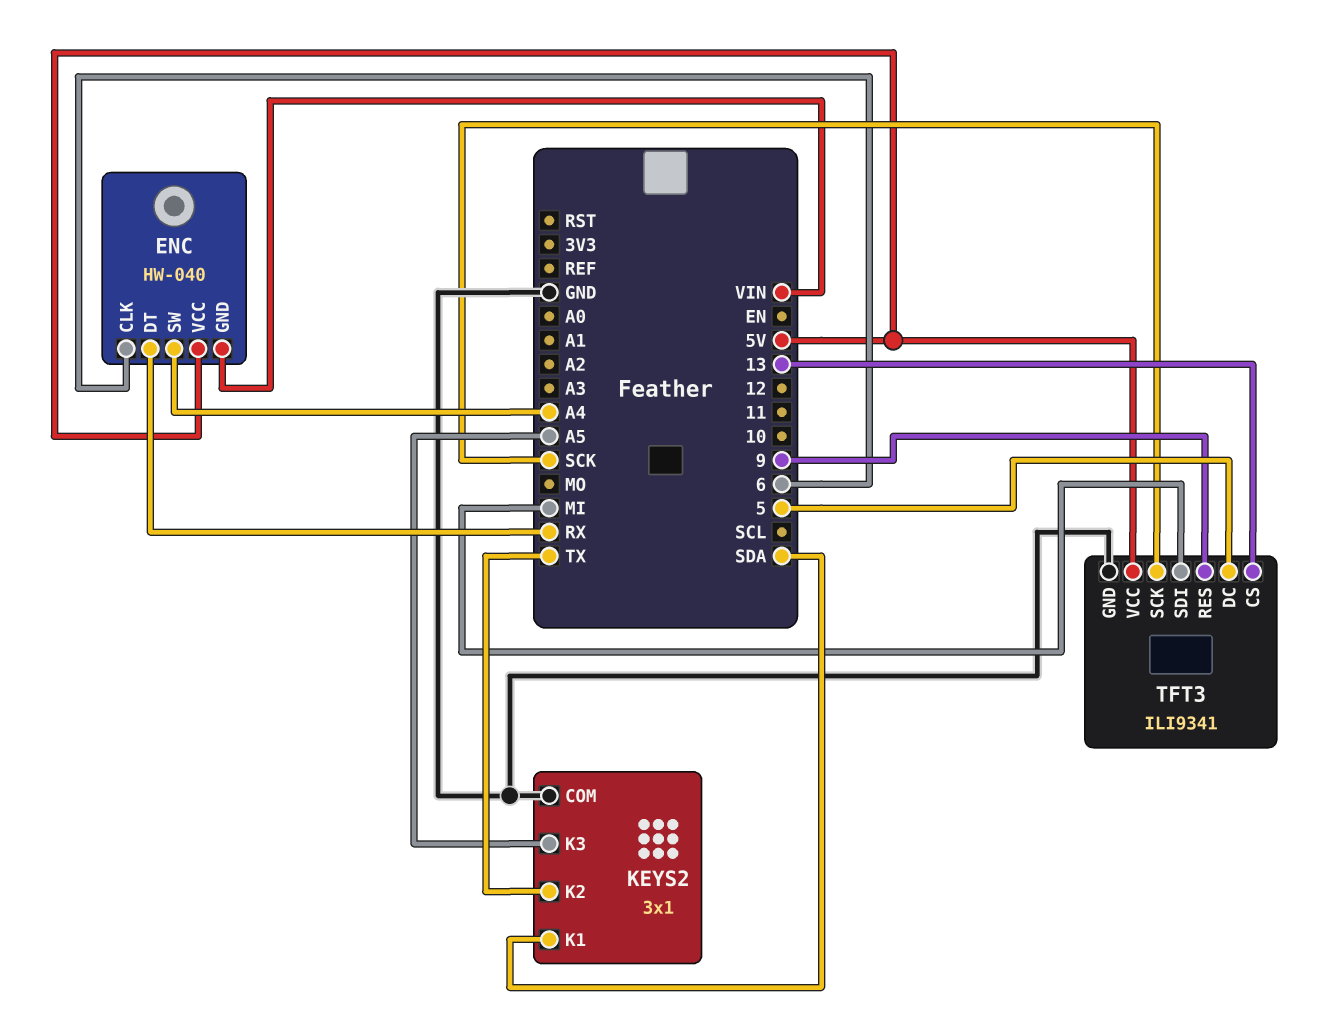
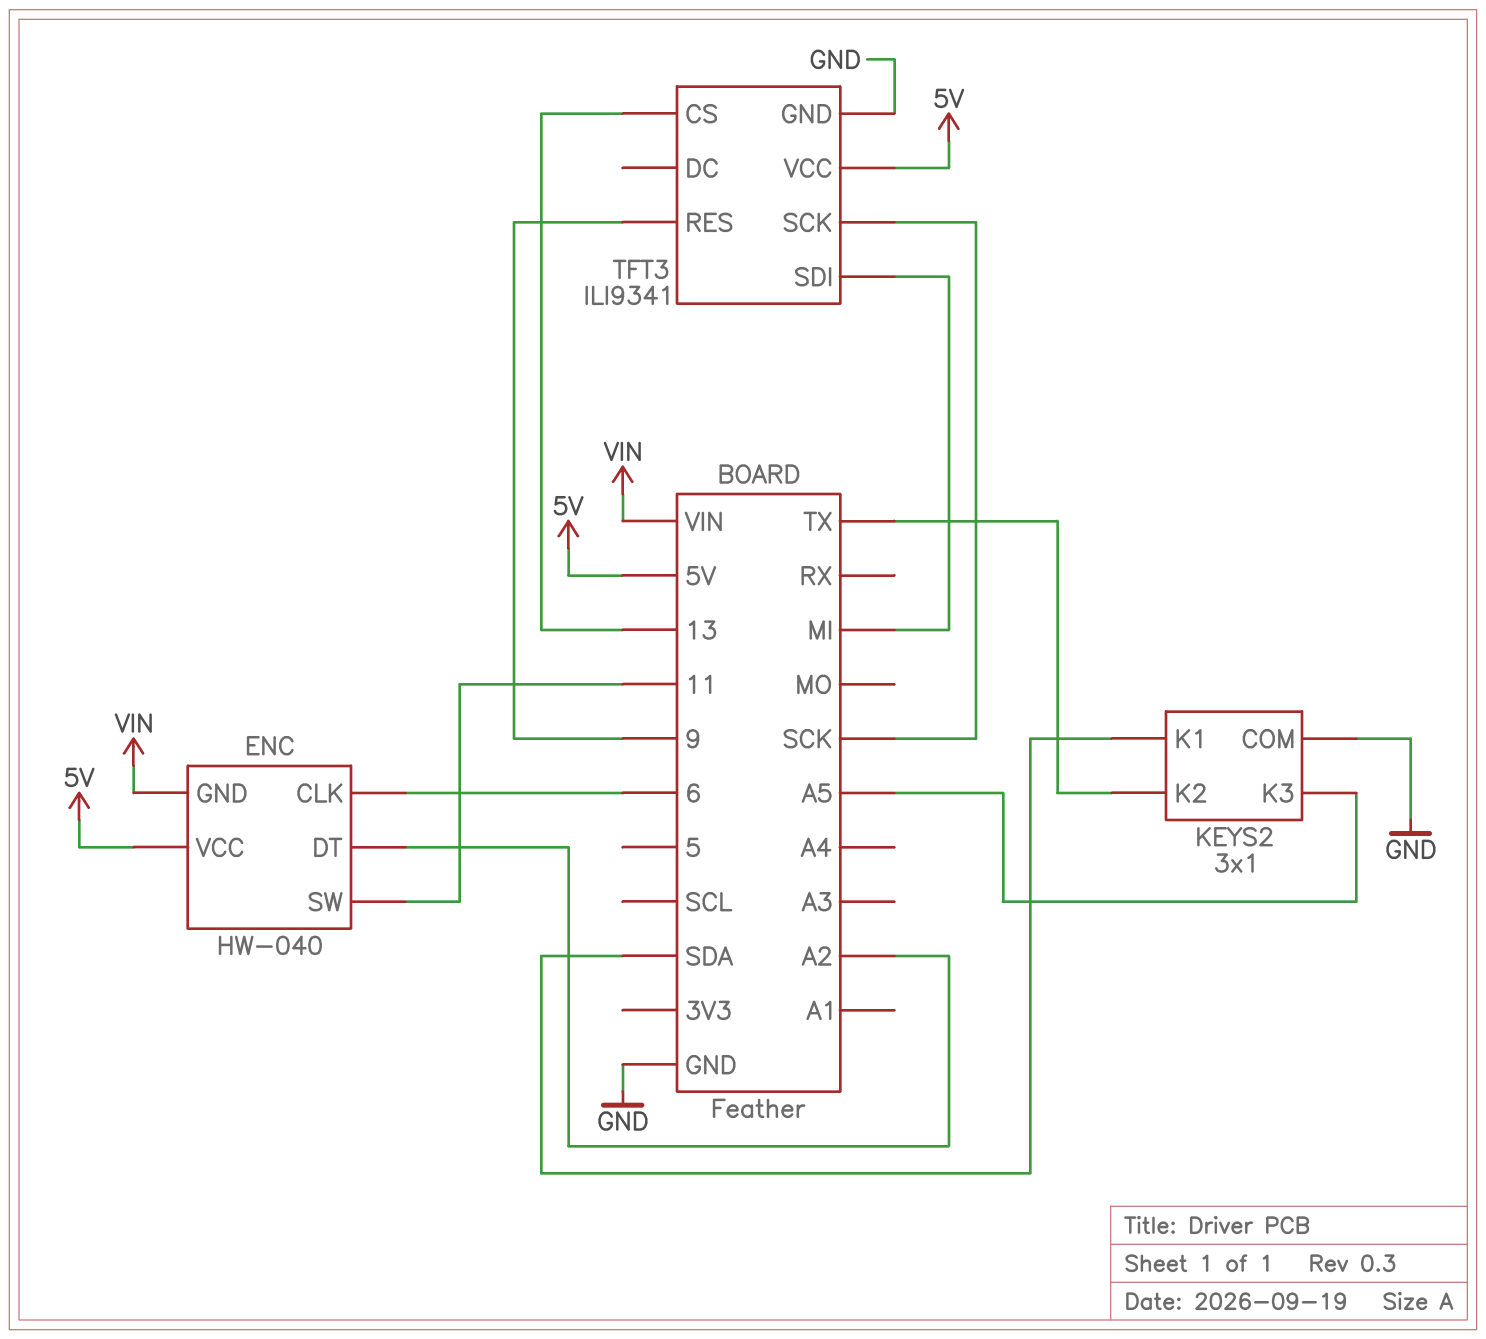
ENC pin DT: RX -> A2
ENC pin SW: A4 -> 11
TFT3 pin DC: 5 -> none

